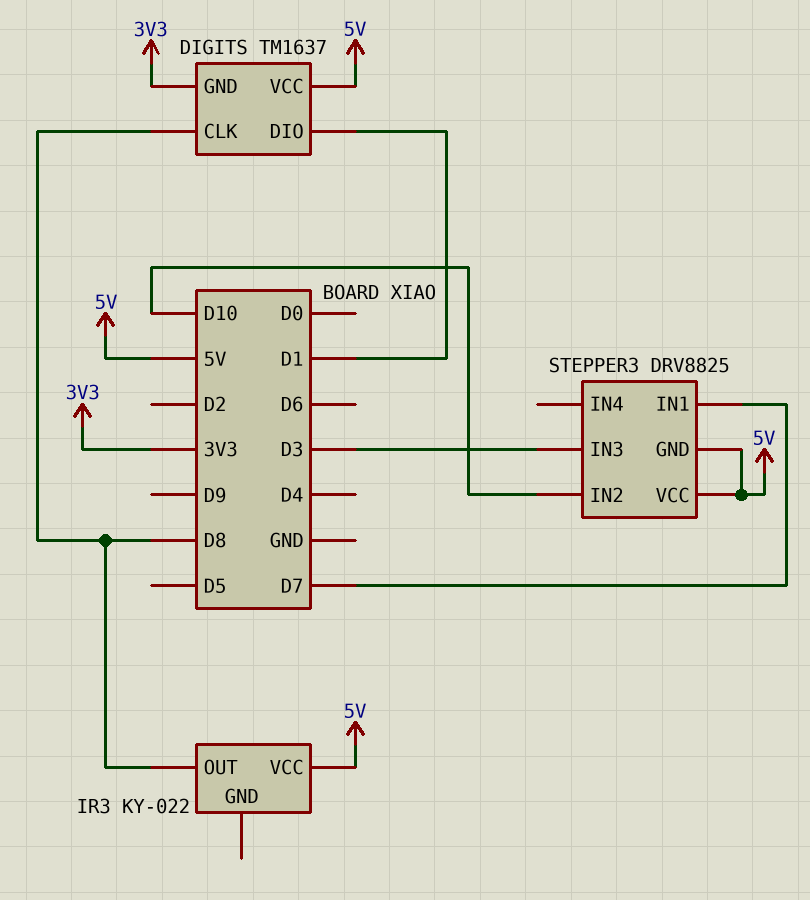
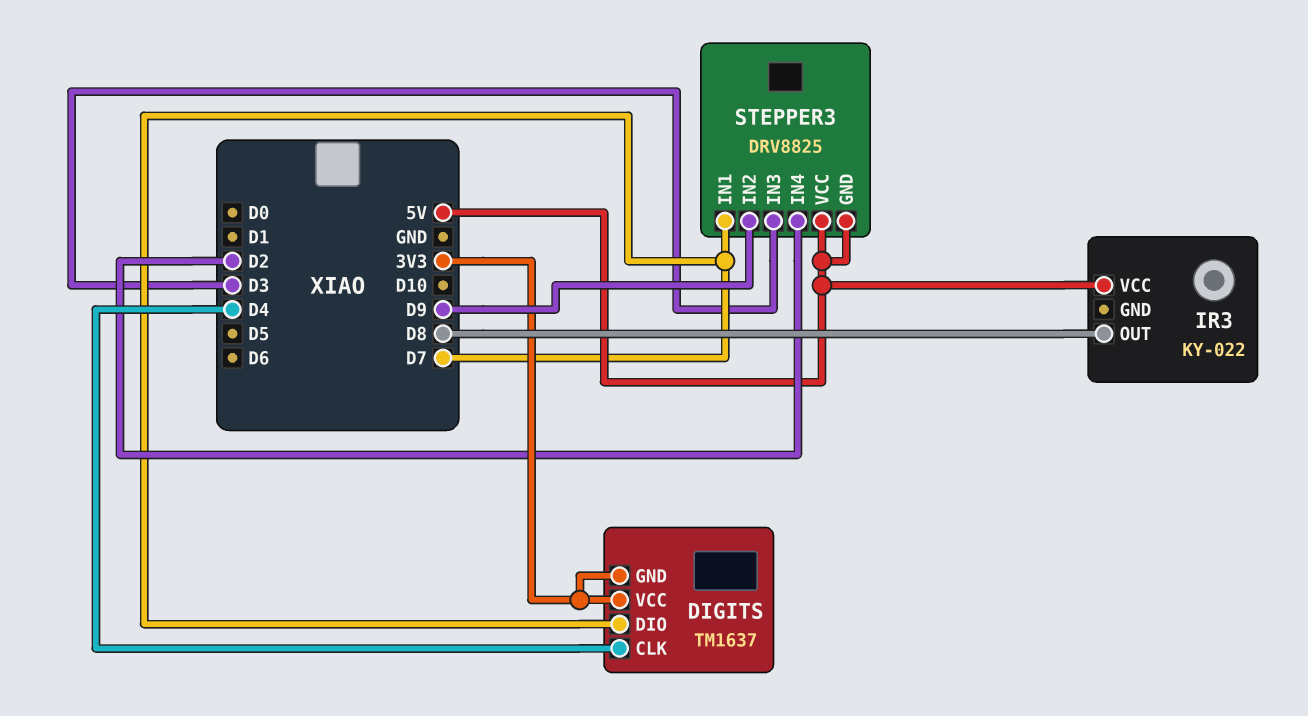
DIGITS pin CLK: D8 -> D4
DIGITS pin DIO: D1 -> D7
DIGITS pin VCC: 5V -> 3V3
STEPPER3 pin IN2: D10 -> D9
STEPPER3 pin IN4: none -> D2

